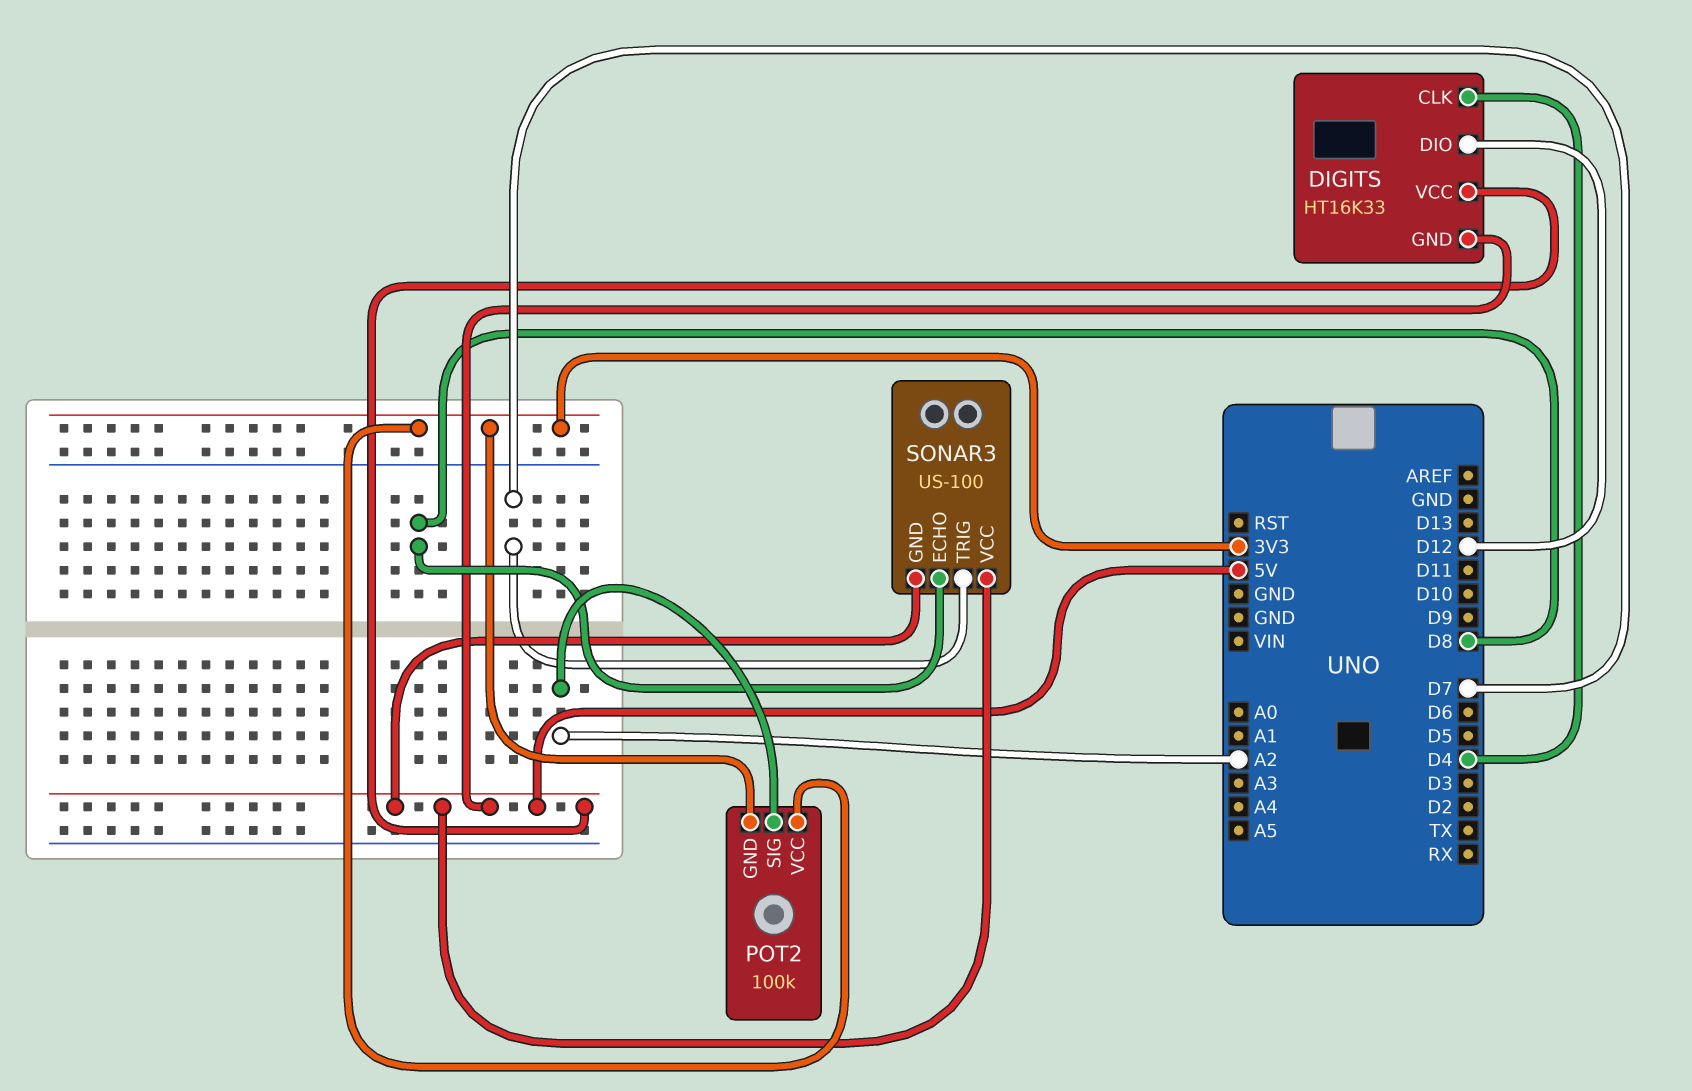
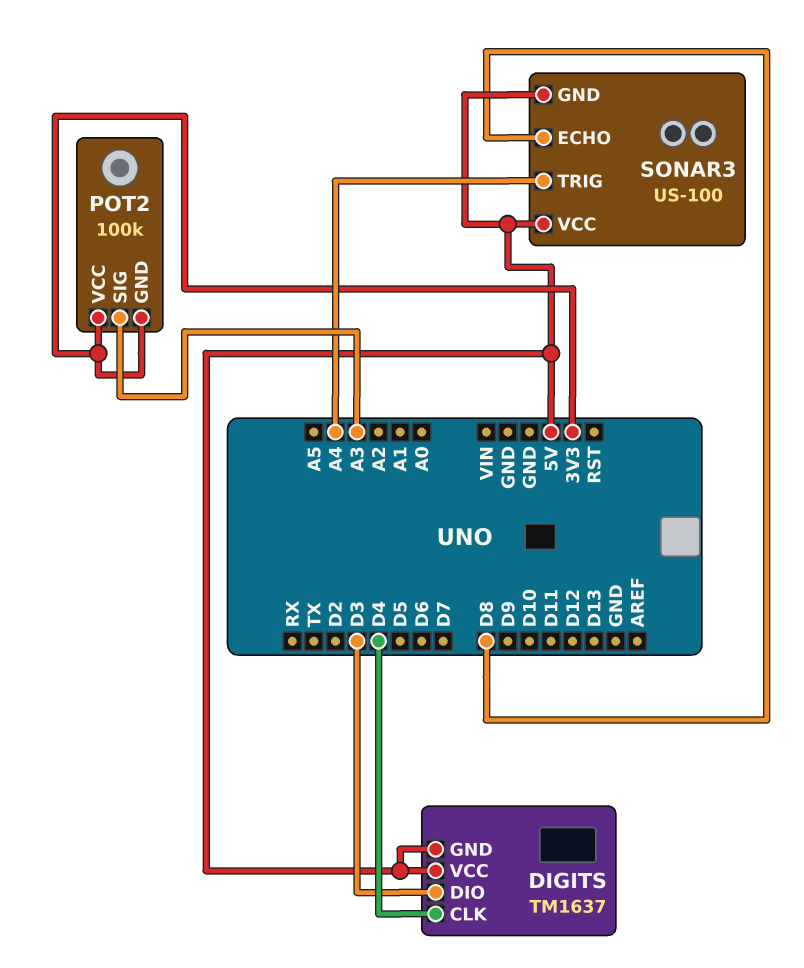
DIGITS: HT16K33 -> TM1637
DIGITS pin DIO: D12 -> D3
POT2 pin SIG: A2 -> A3
SONAR3 pin TRIG: D7 -> A4

